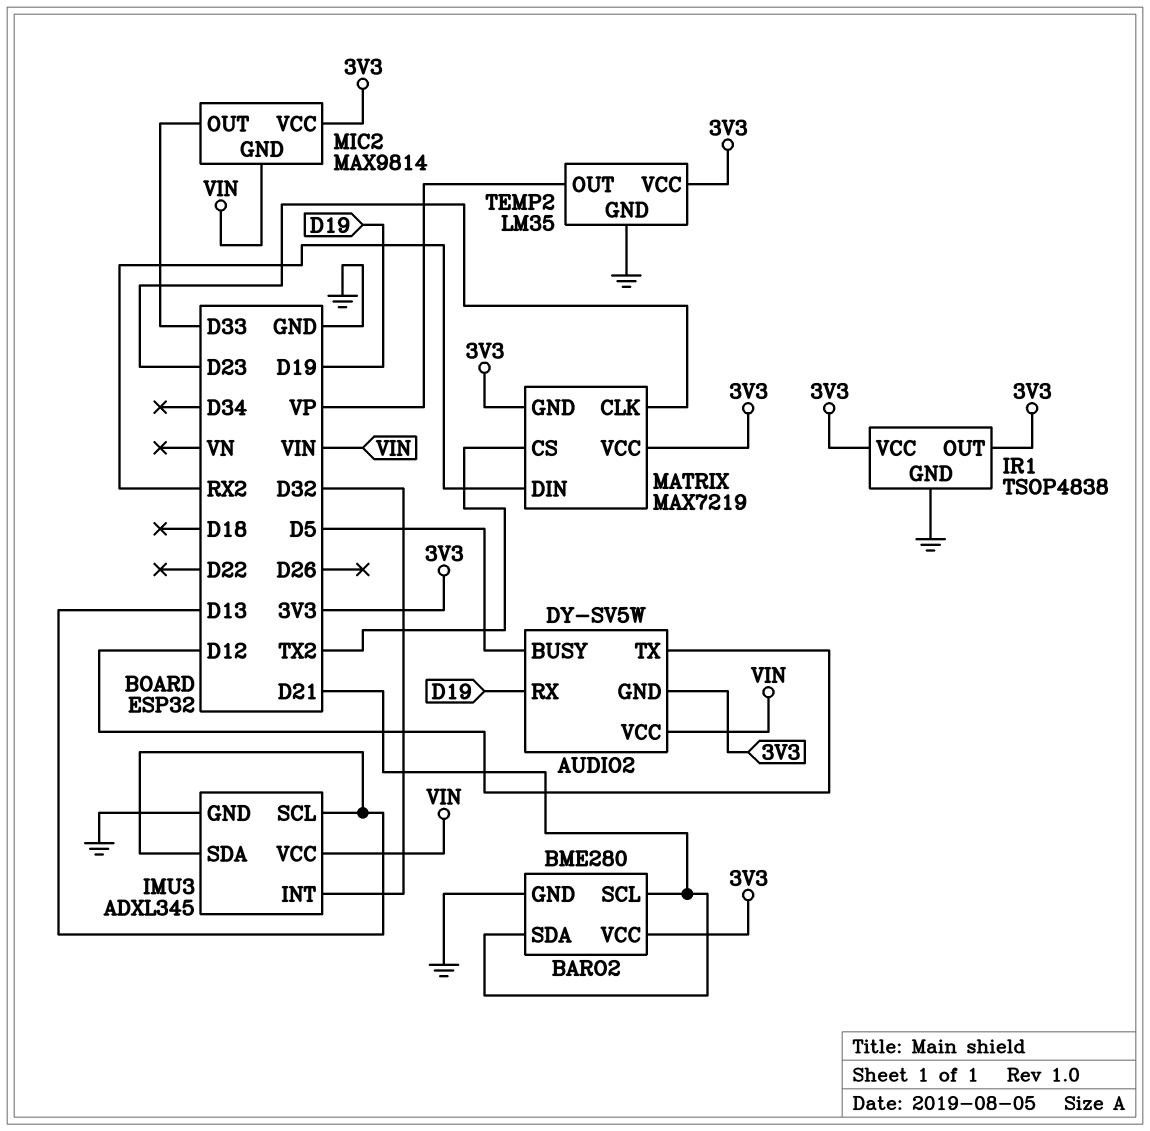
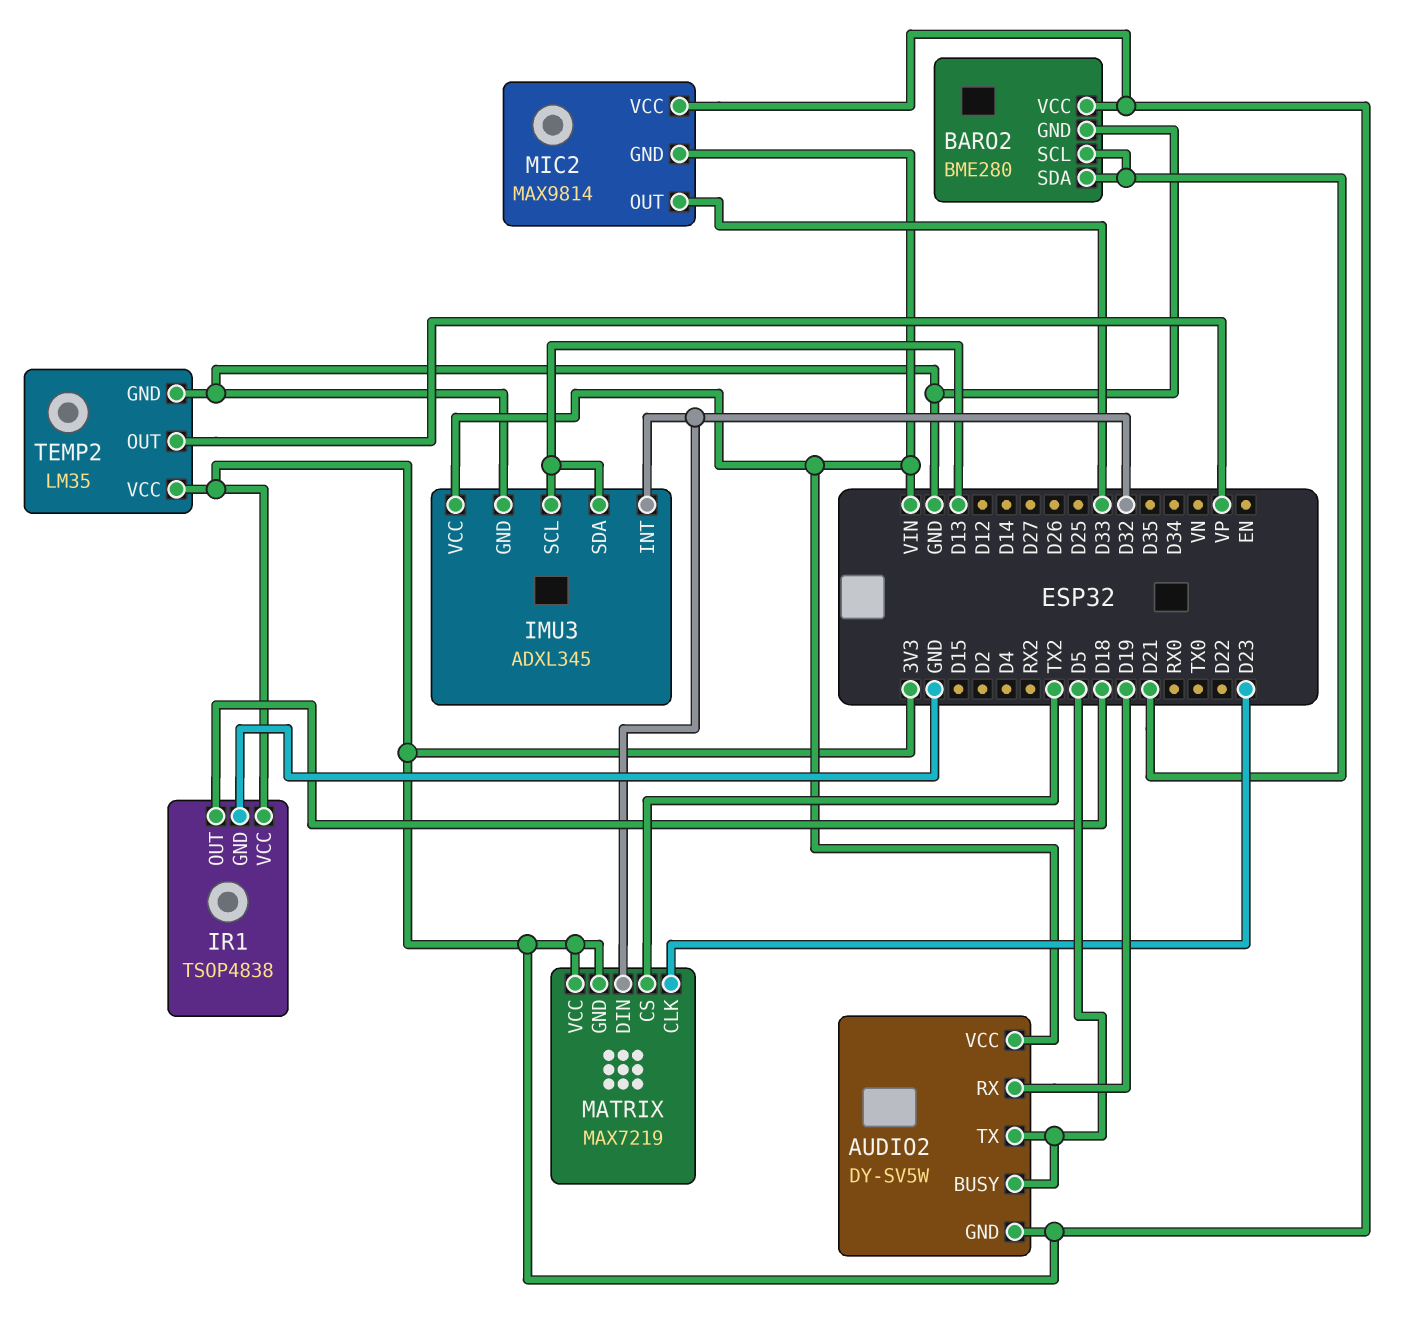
AUDIO2 pin TX: D12 -> D5
IR1 pin OUT: 3V3 -> D18
MATRIX pin DIN: RX2 -> D32

